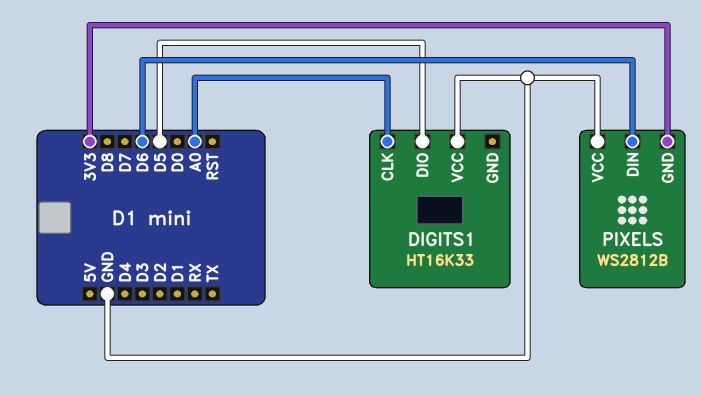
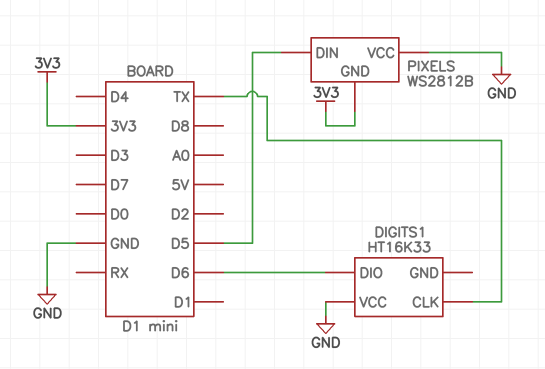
DIGITS1 pin CLK: A0 -> TX
DIGITS1 pin DIO: D5 -> D6
PIXELS pin DIN: D6 -> D5

